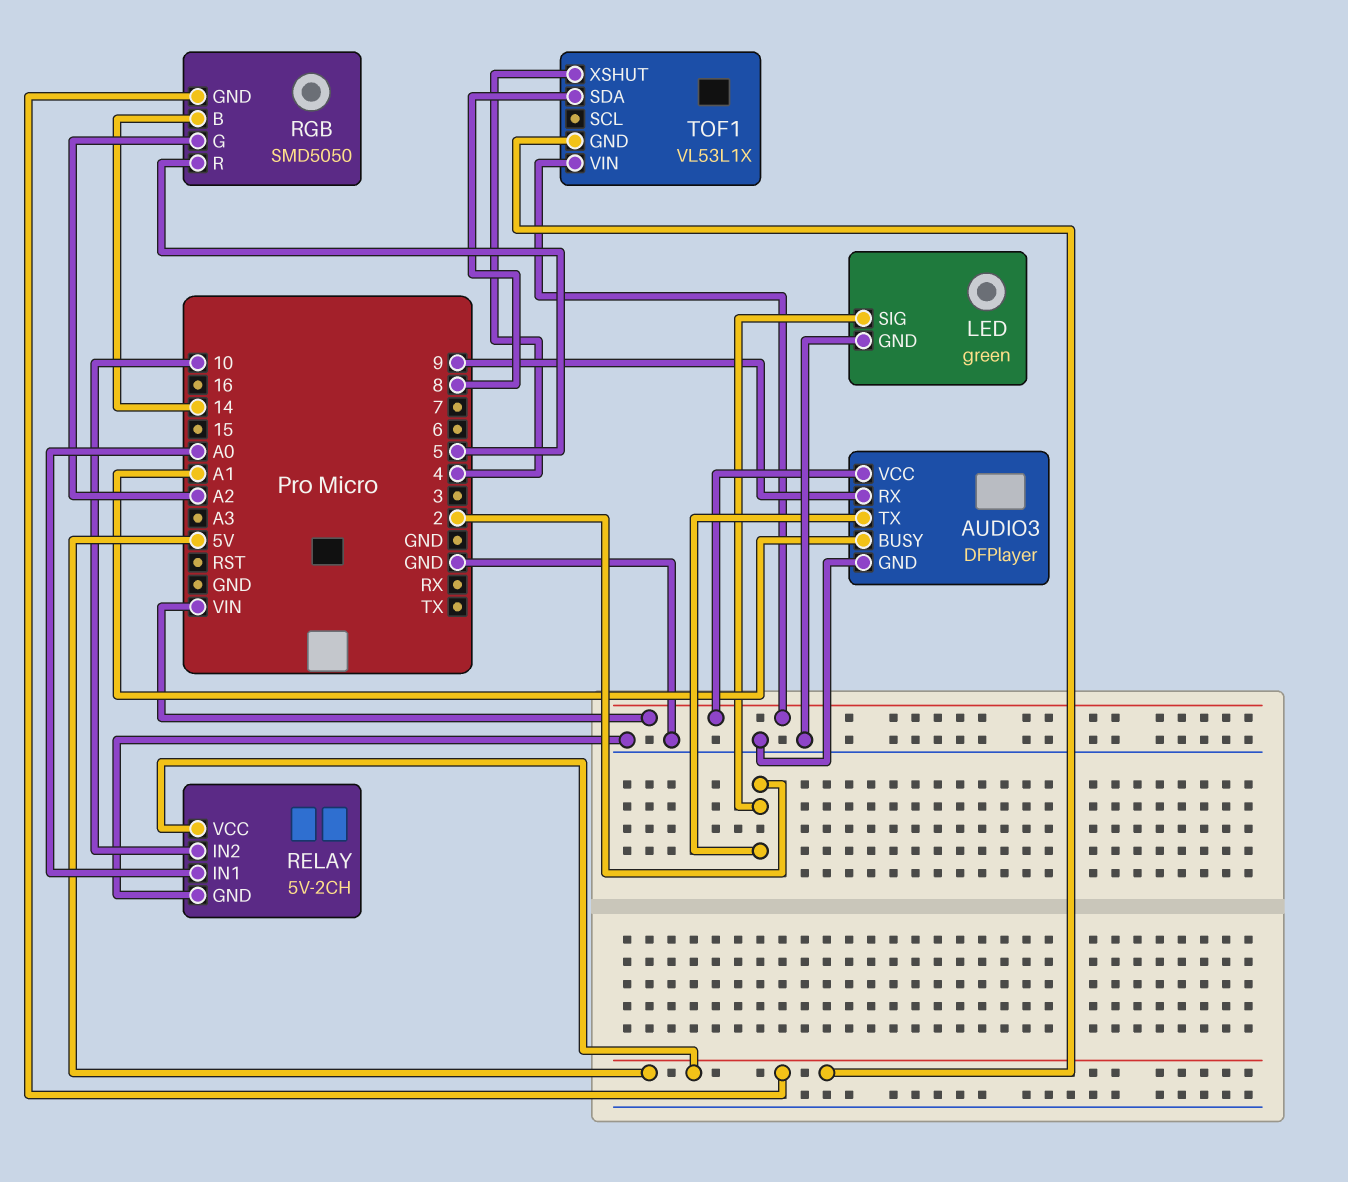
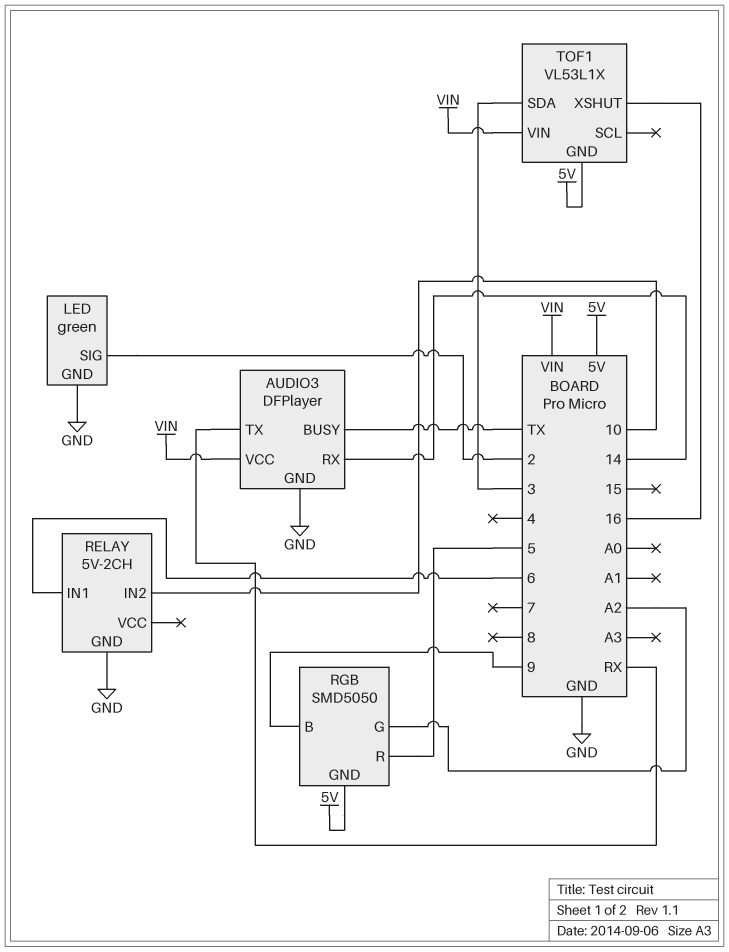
AUDIO3 pin BUSY: A1 -> TX
AUDIO3 pin RX: 9 -> 14
AUDIO3 pin TX: 2 -> RX
RELAY pin IN1: A0 -> 6
RELAY pin VCC: 5V -> none
RGB pin B: 14 -> 9
TOF1 pin SDA: 8 -> 3
TOF1 pin XSHUT: 4 -> 16

